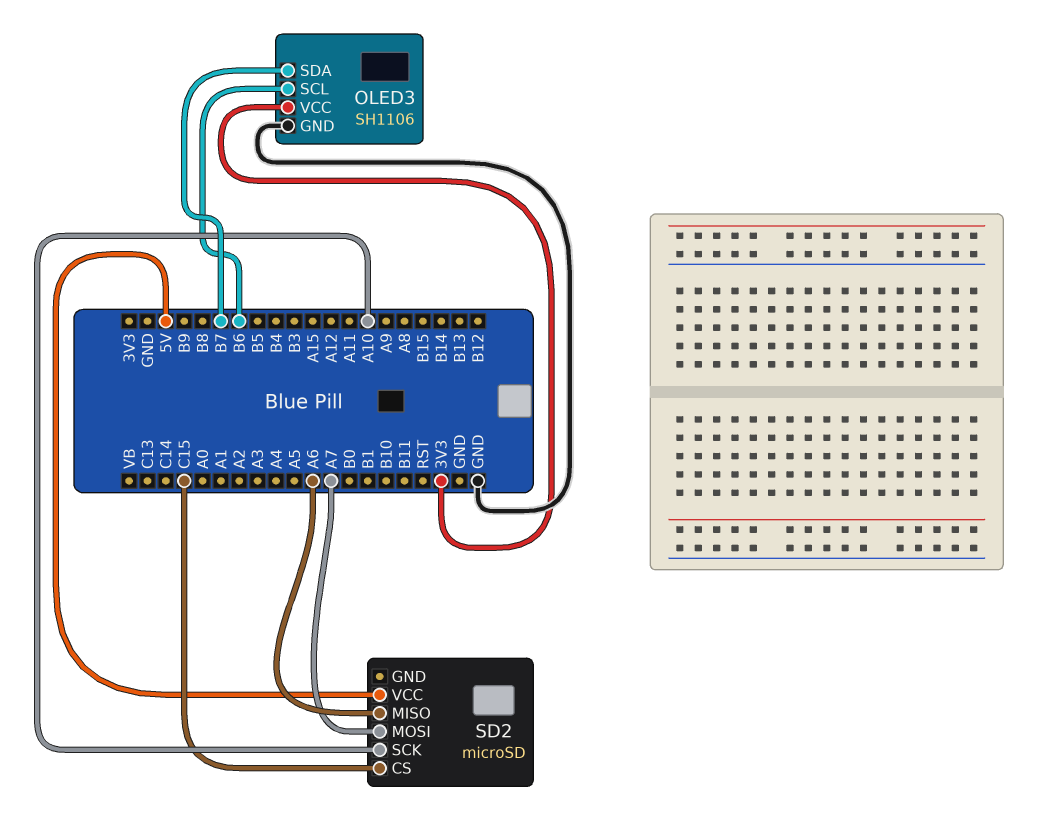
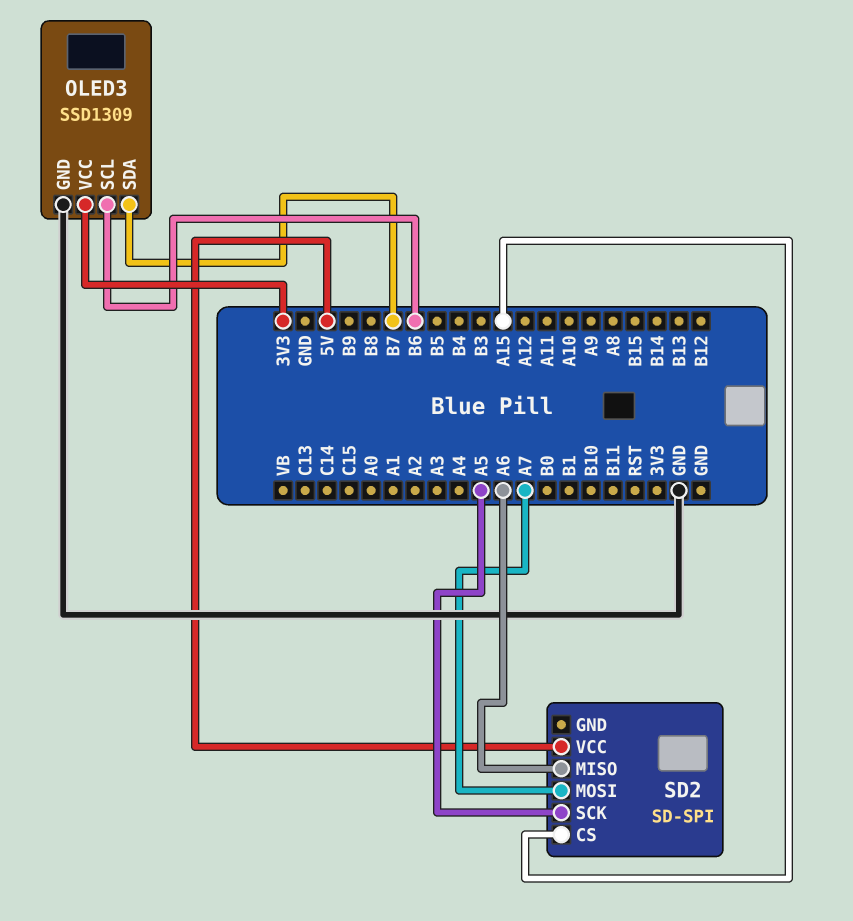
OLED3: SH1106 -> SSD1309
SD2: microSD -> SD-SPI
SD2 pin CS: C15 -> A15
SD2 pin SCK: A10 -> A5

